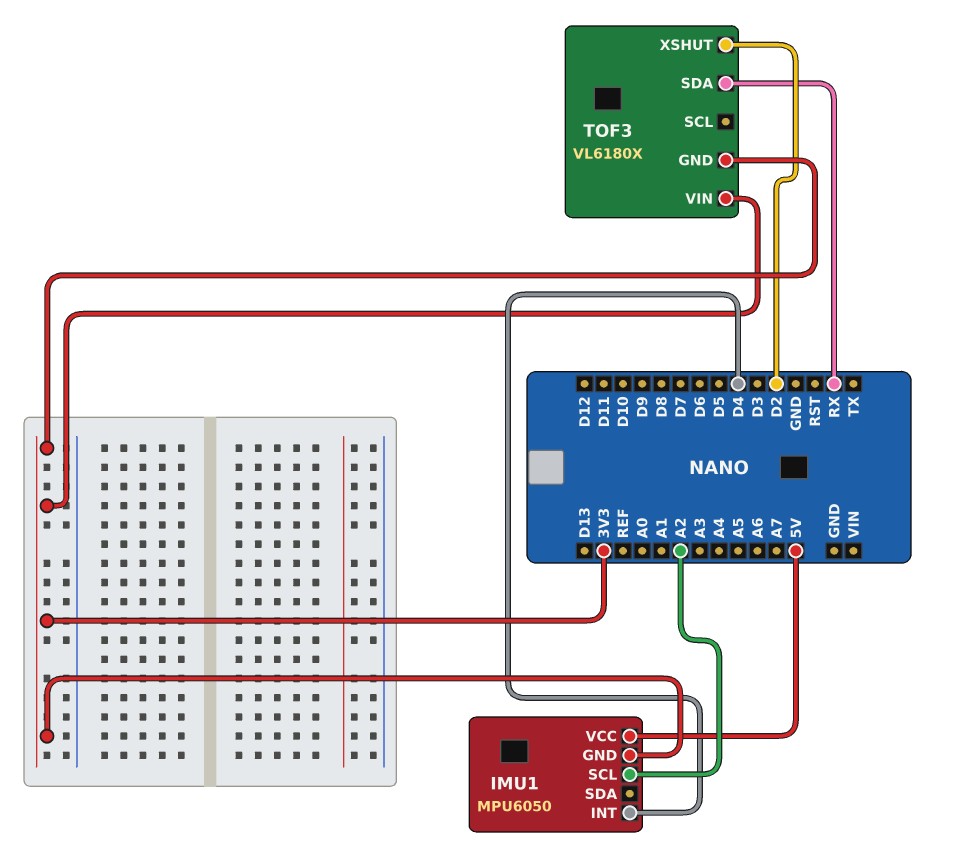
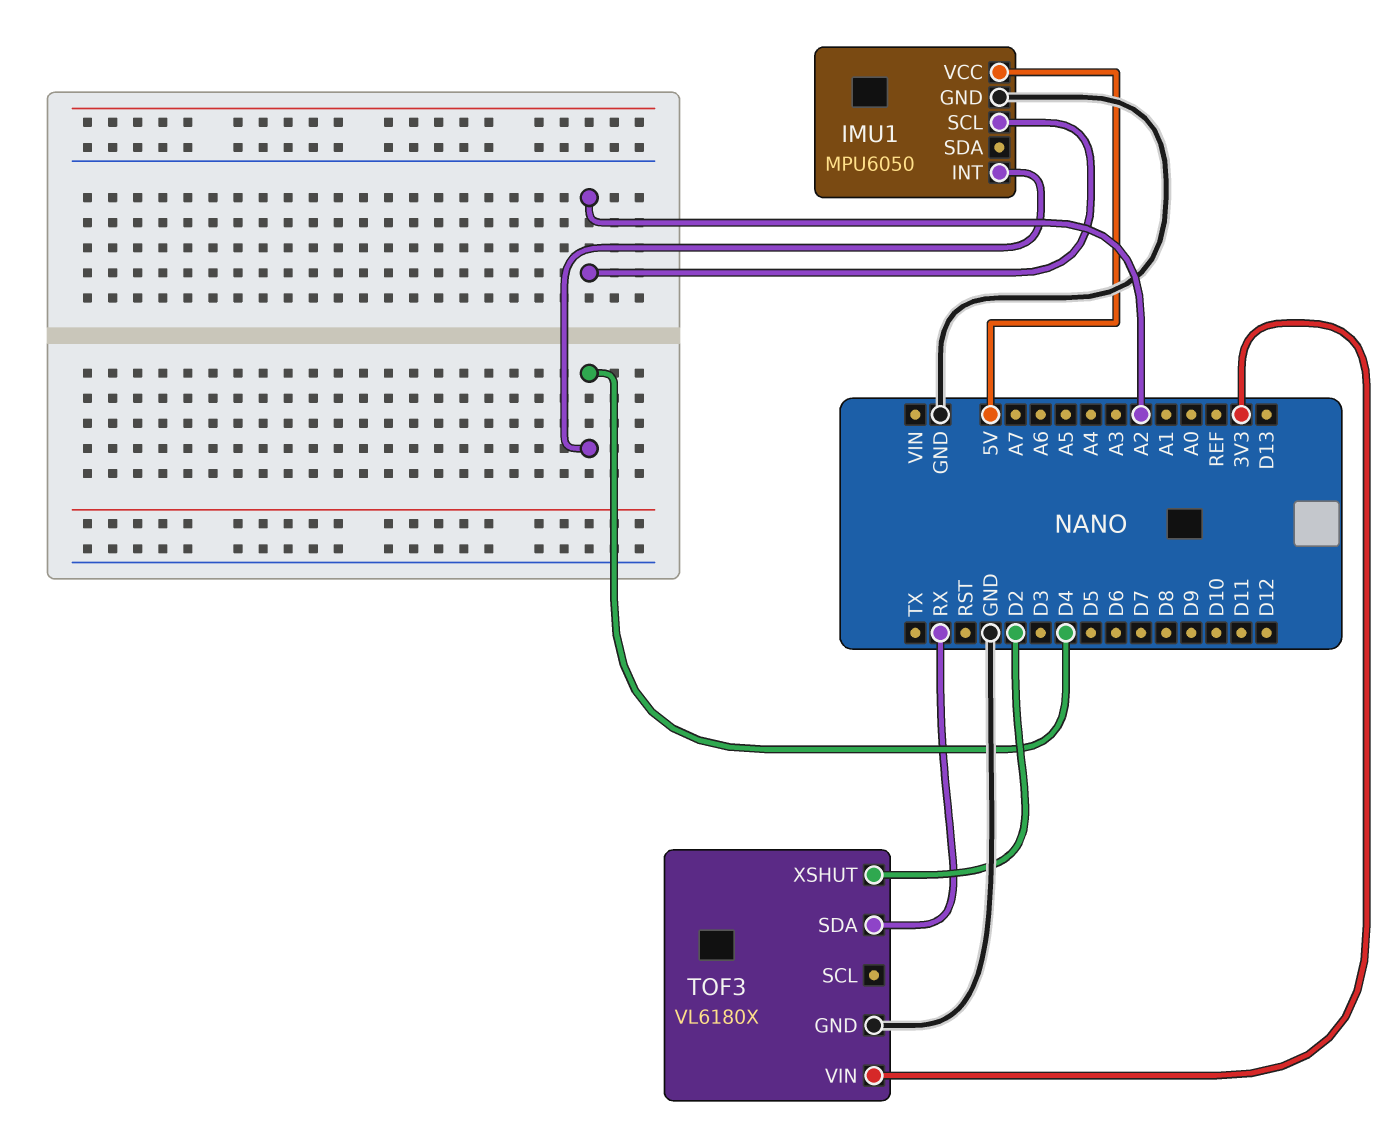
IMU1 pin GND: 3V3 -> GND
TOF3 pin GND: 3V3 -> GND

